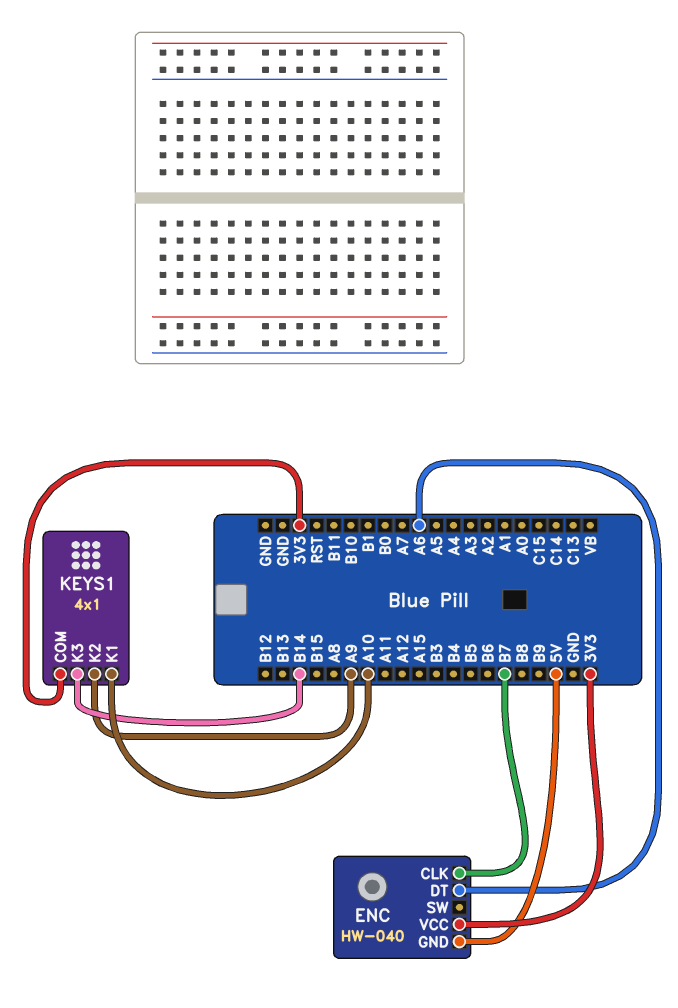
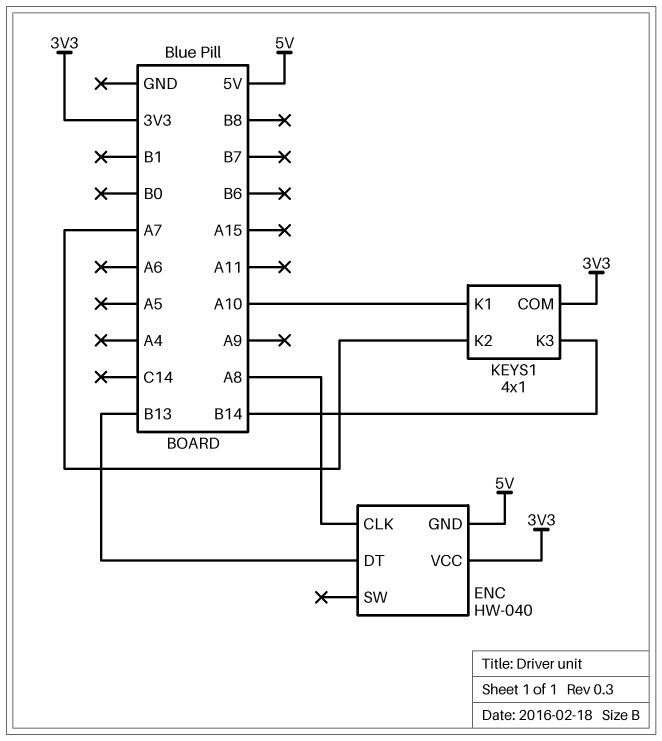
ENC pin CLK: B7 -> A8
ENC pin DT: A6 -> B13
KEYS1 pin K2: A9 -> A7

